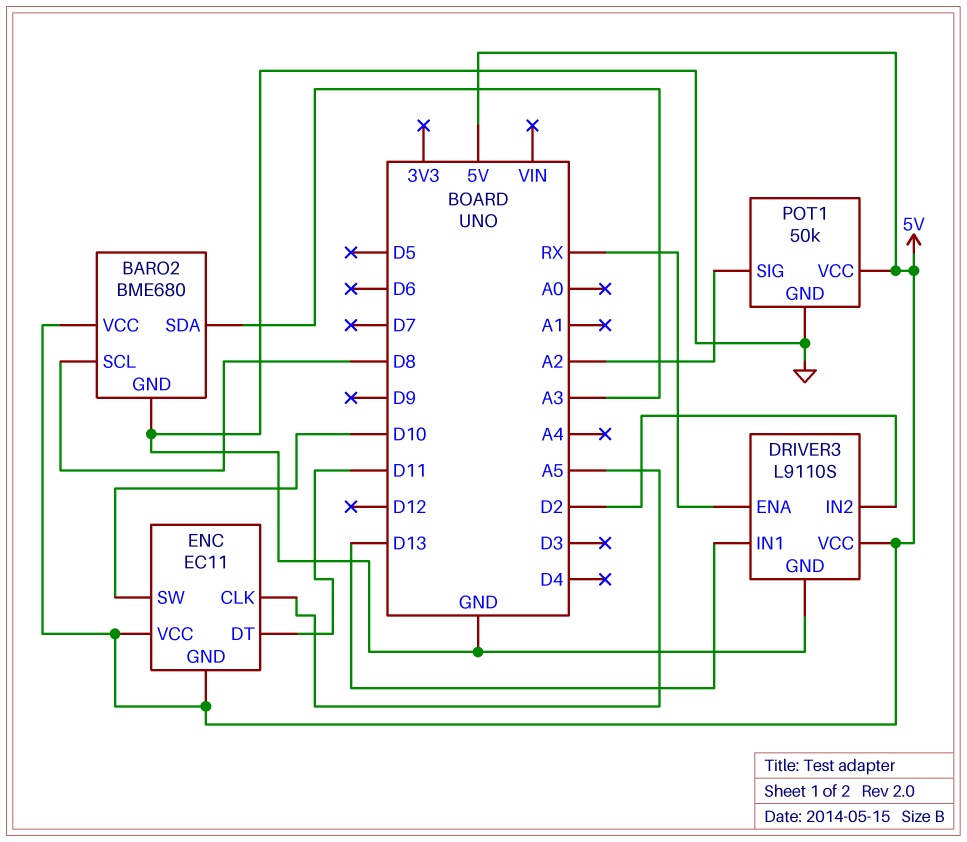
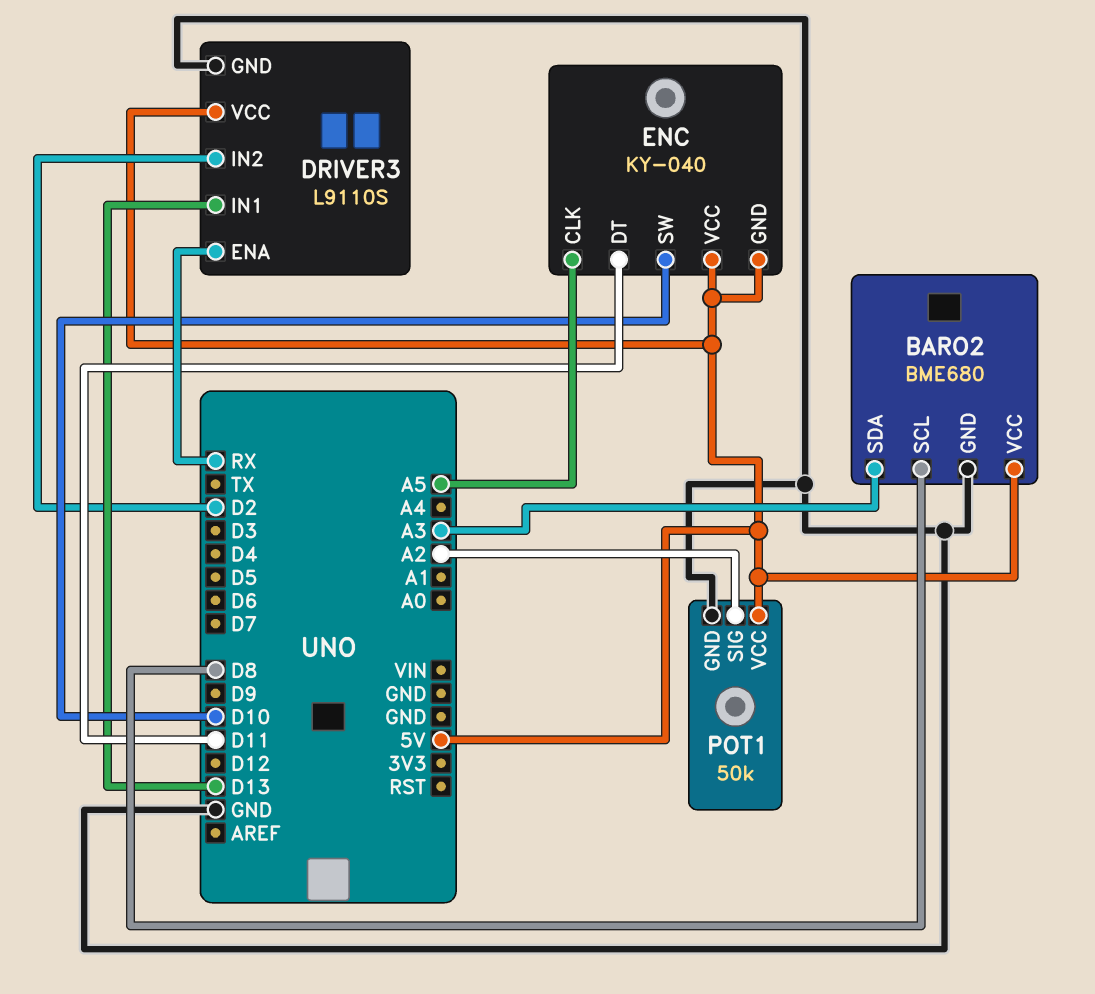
ENC: EC11 -> KY-040

